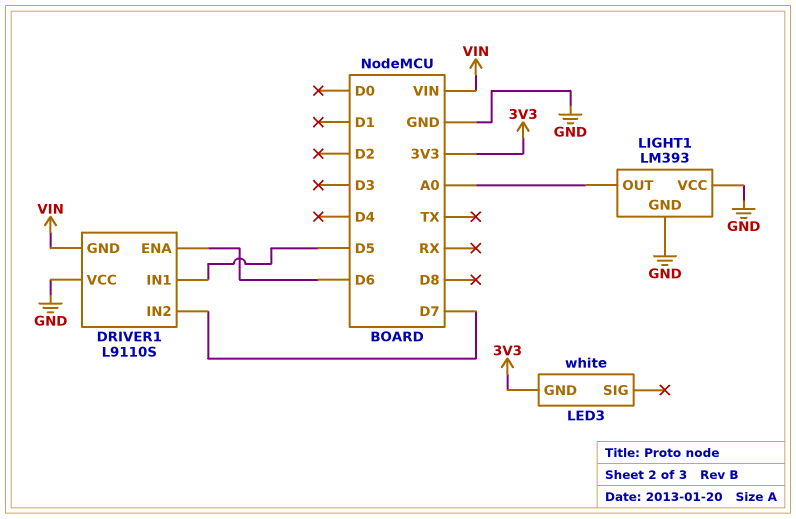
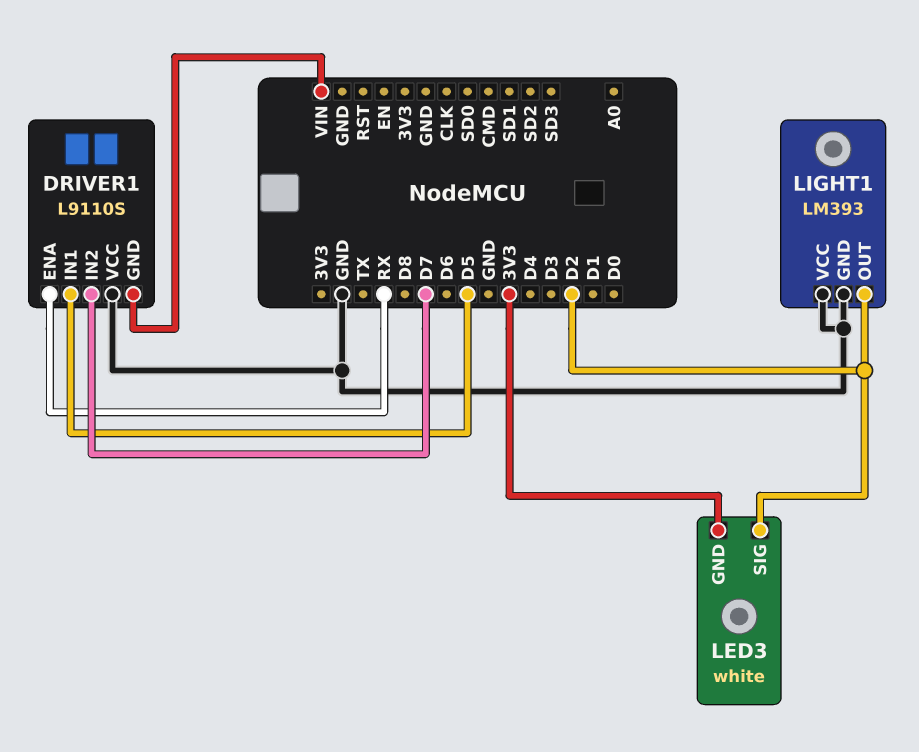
DRIVER1 pin ENA: D6 -> RX
LED3 pin SIG: none -> D2
LIGHT1 pin OUT: A0 -> D2

